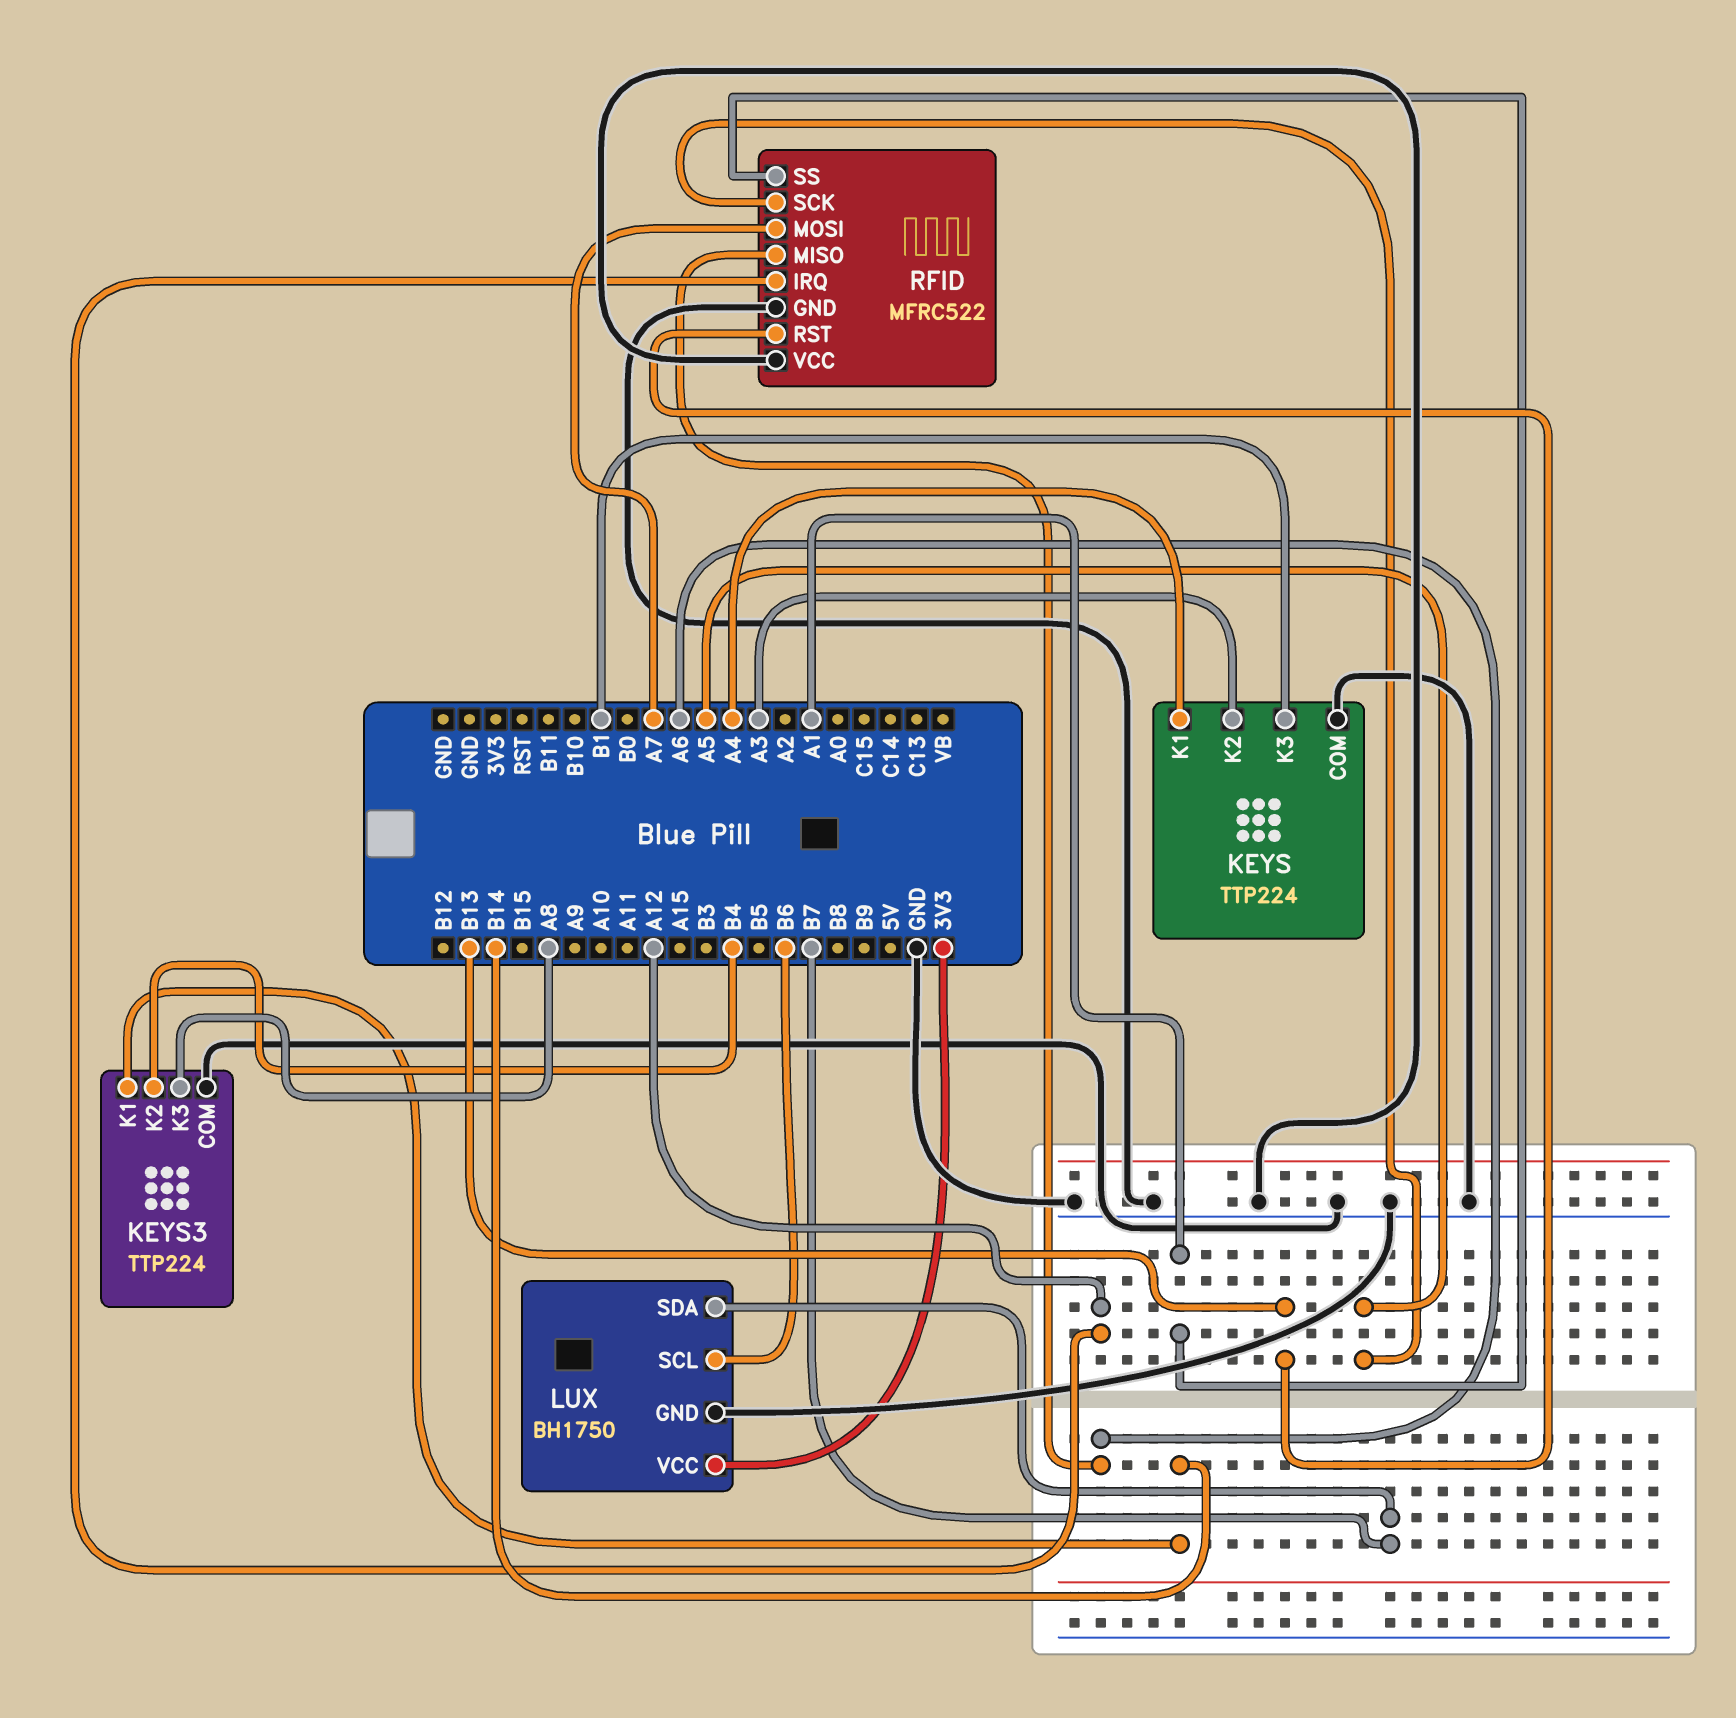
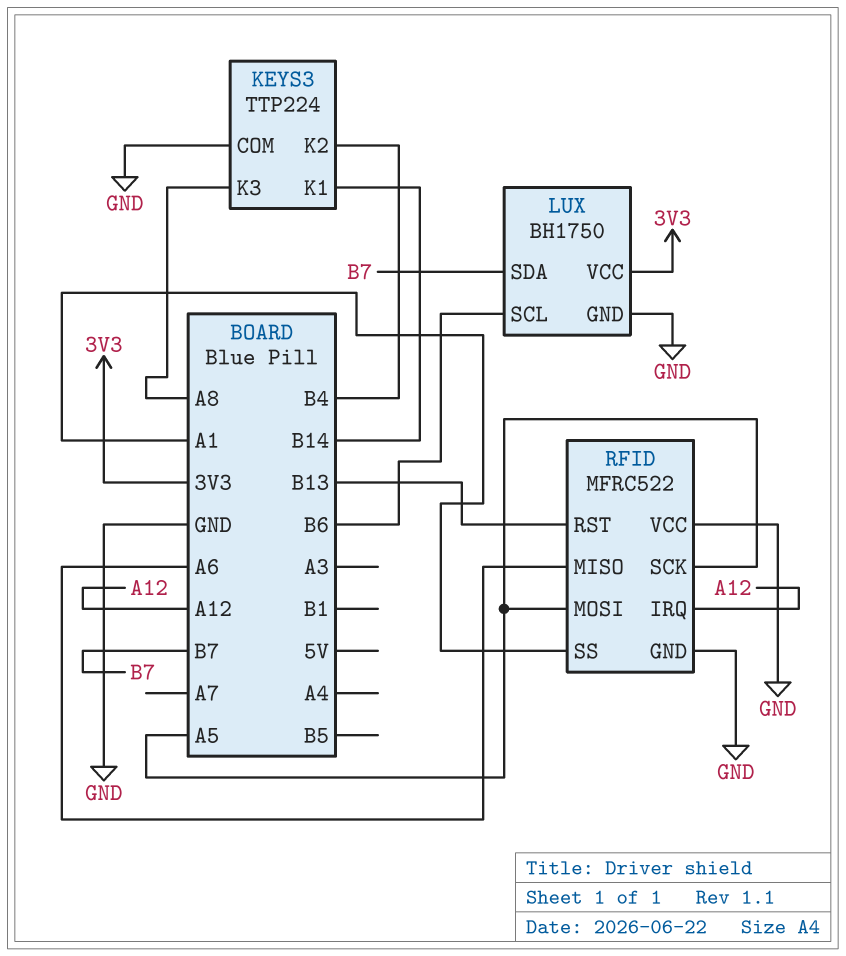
KEYS: TTP224 -> none
KEYS pin COM: GND -> none
KEYS pin K1: A4 -> none
KEYS pin K2: A3 -> none
KEYS pin K3: B1 -> none
RFID pin MOSI: A7 -> A5

